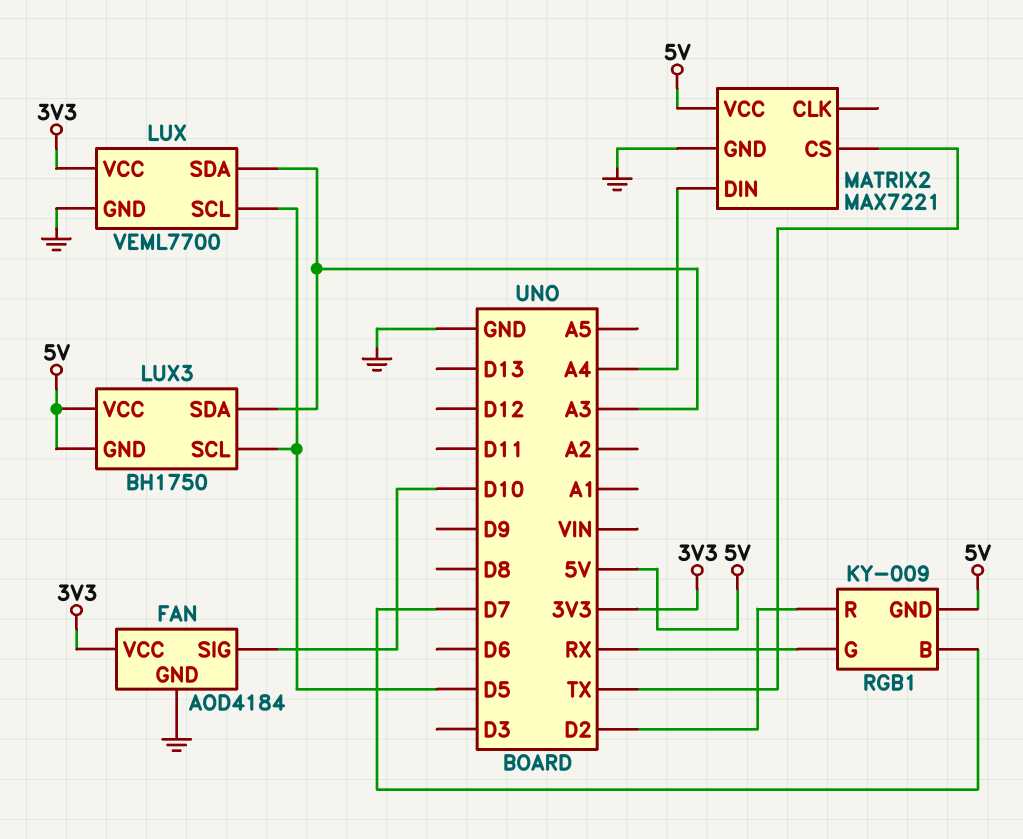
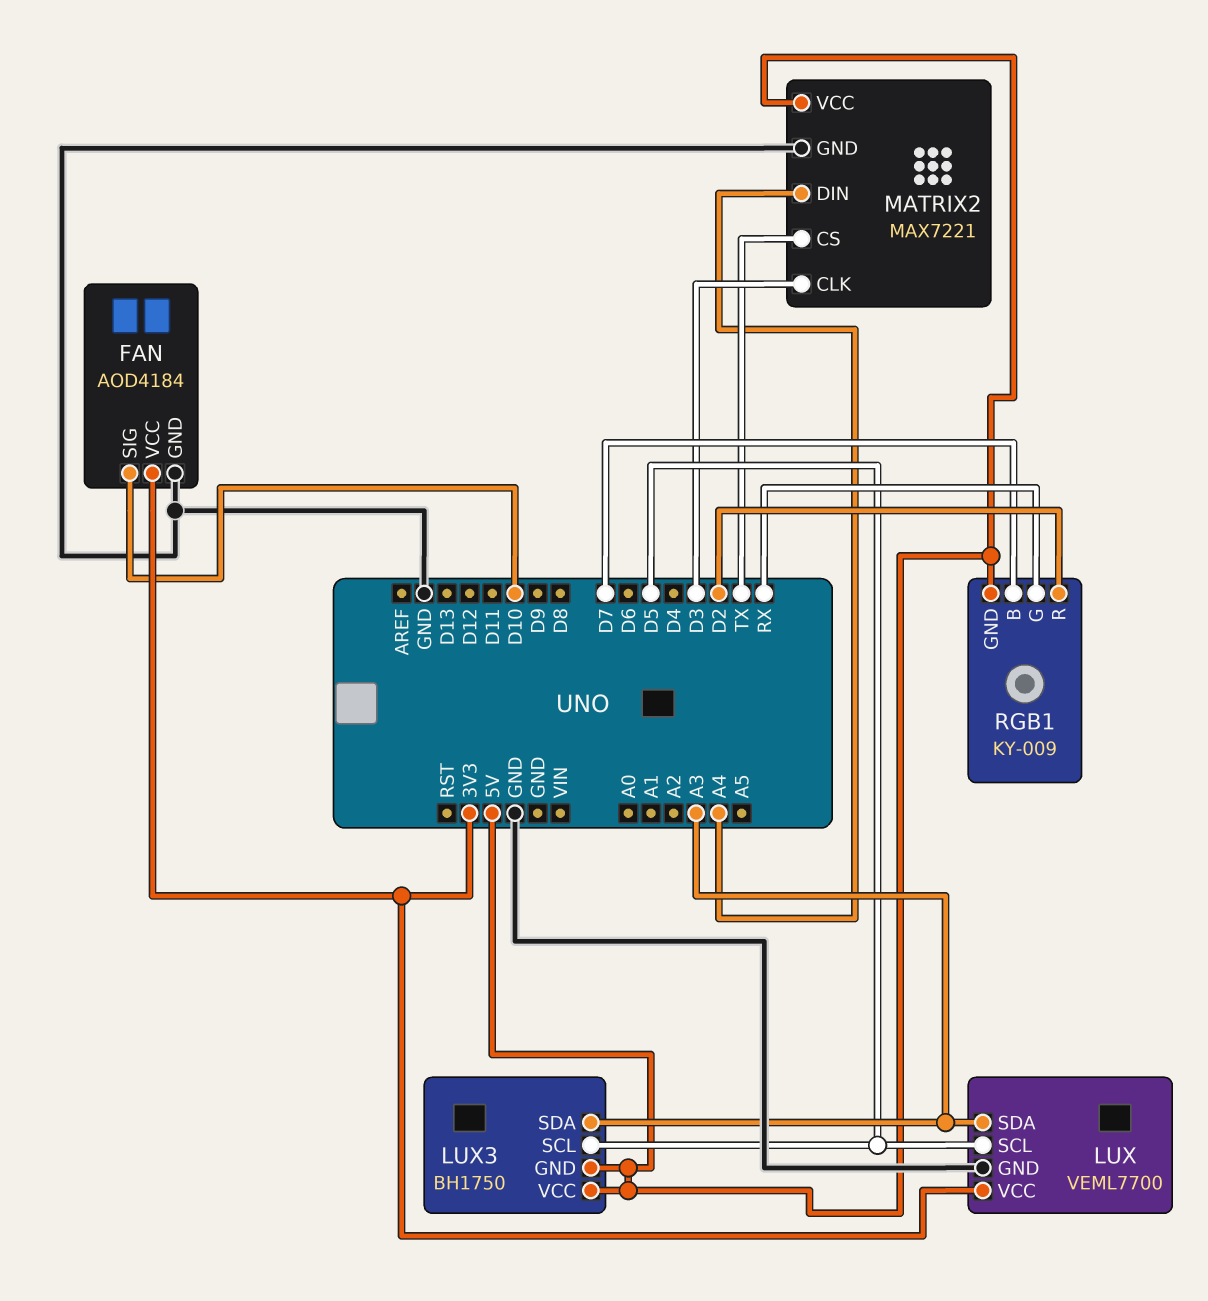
MATRIX2 pin CLK: none -> D3

